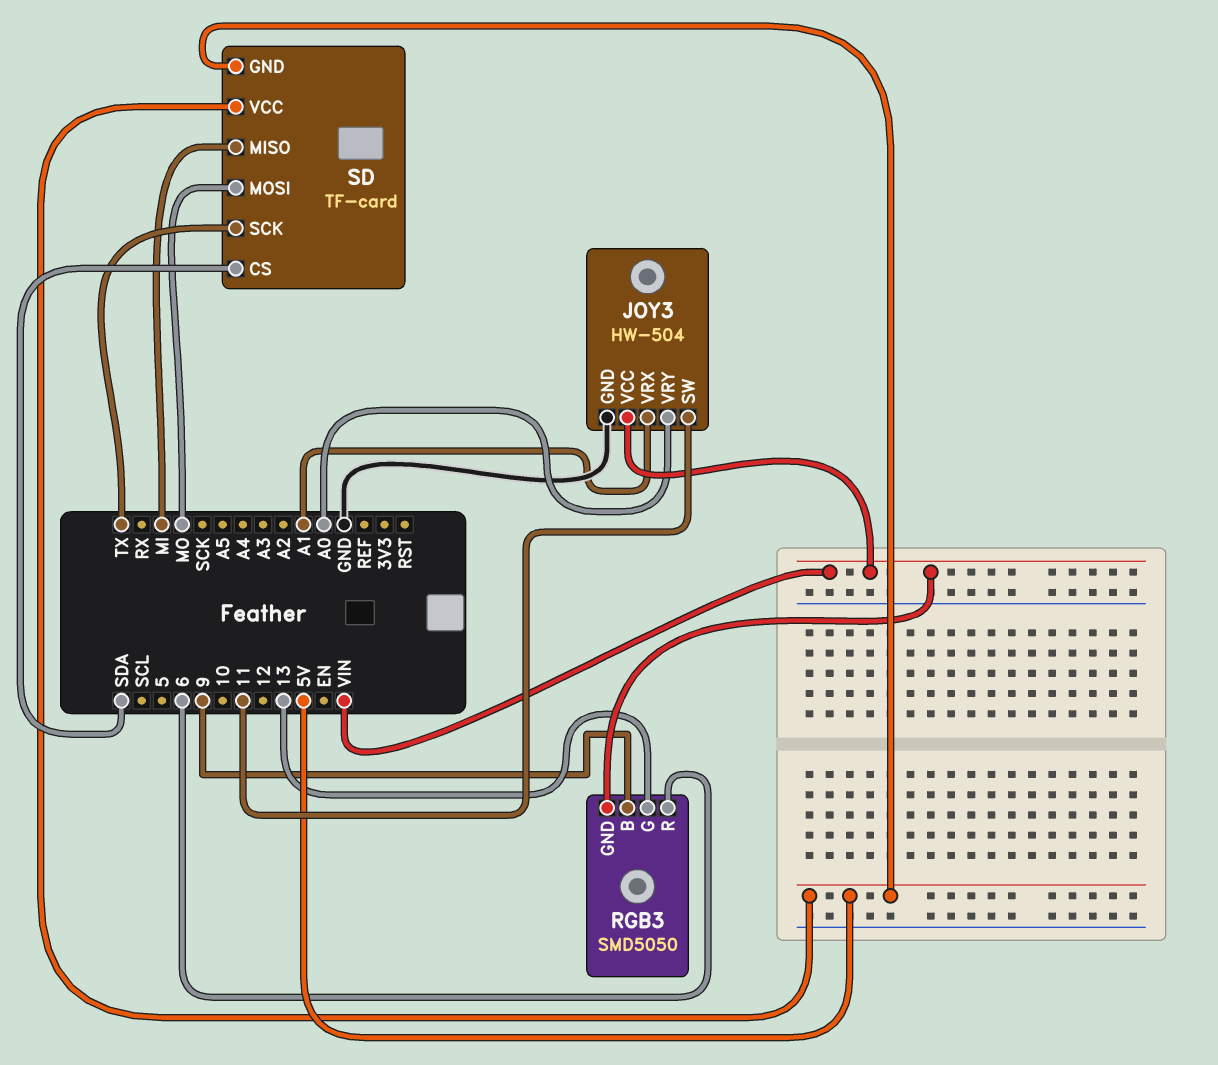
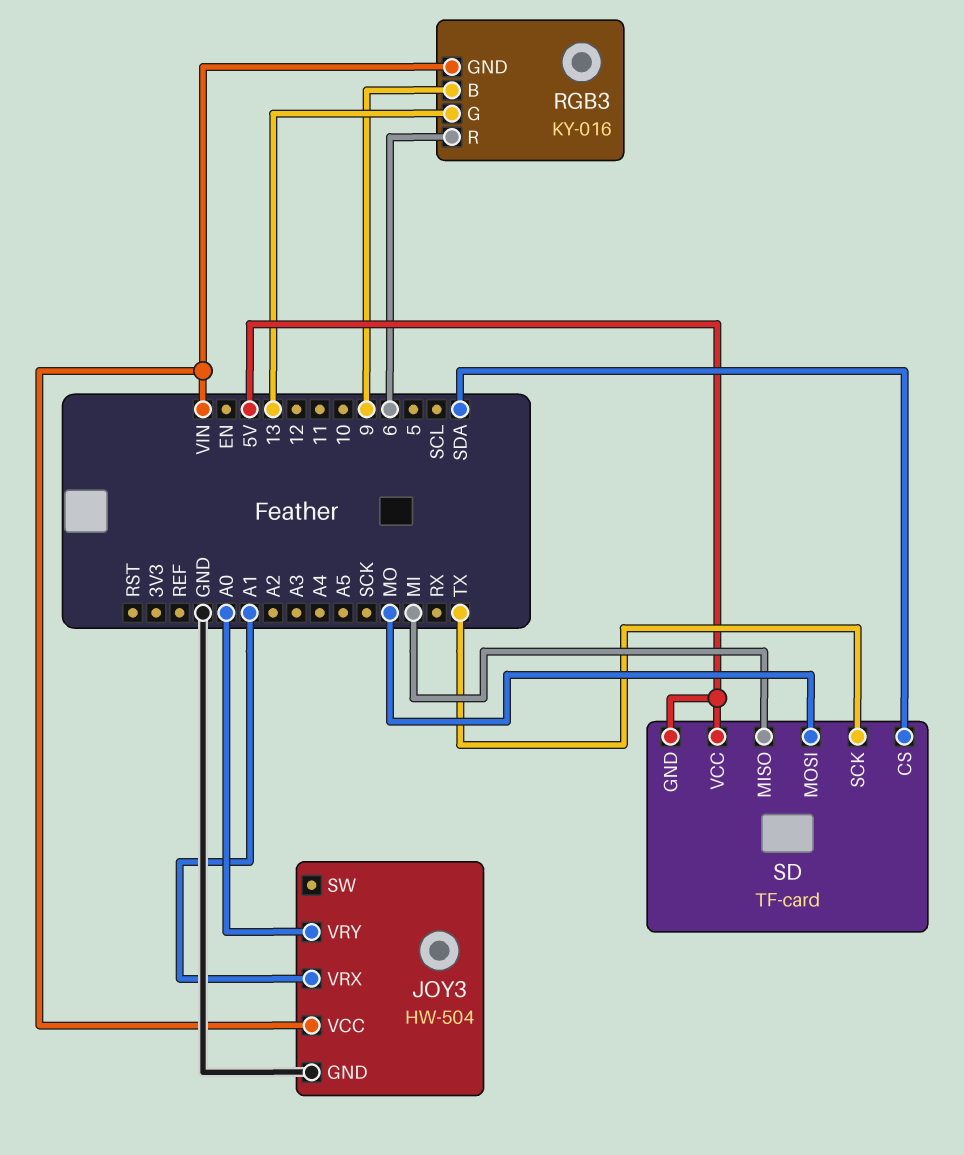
JOY3 pin SW: 11 -> none
RGB3: SMD5050 -> KY-016

